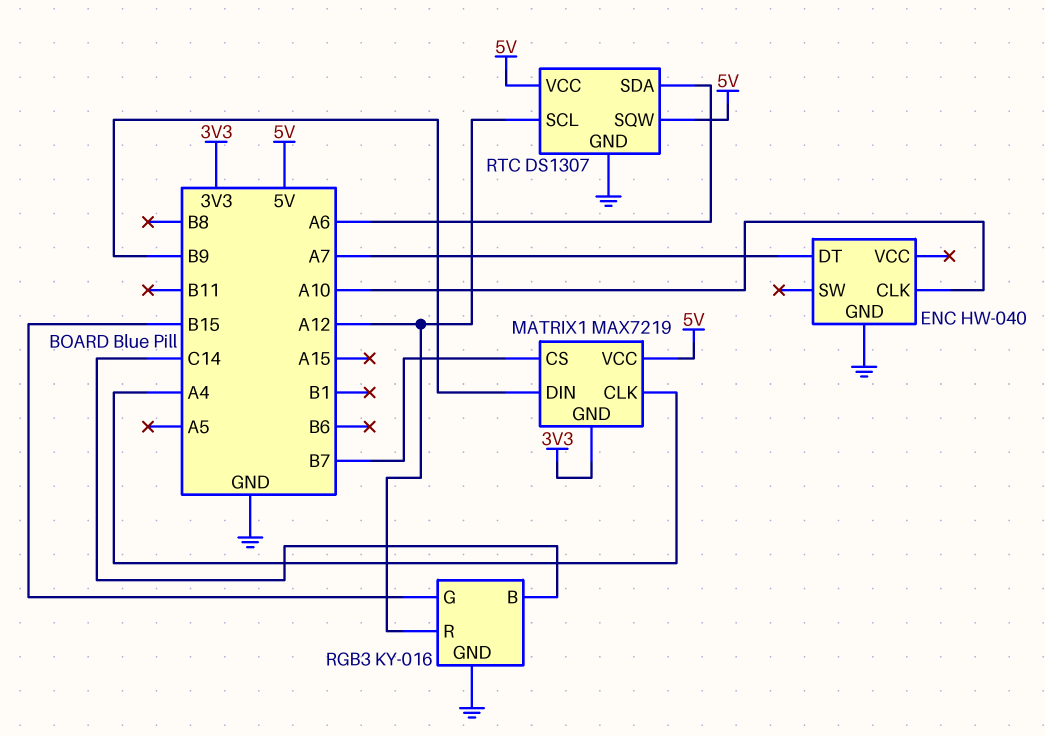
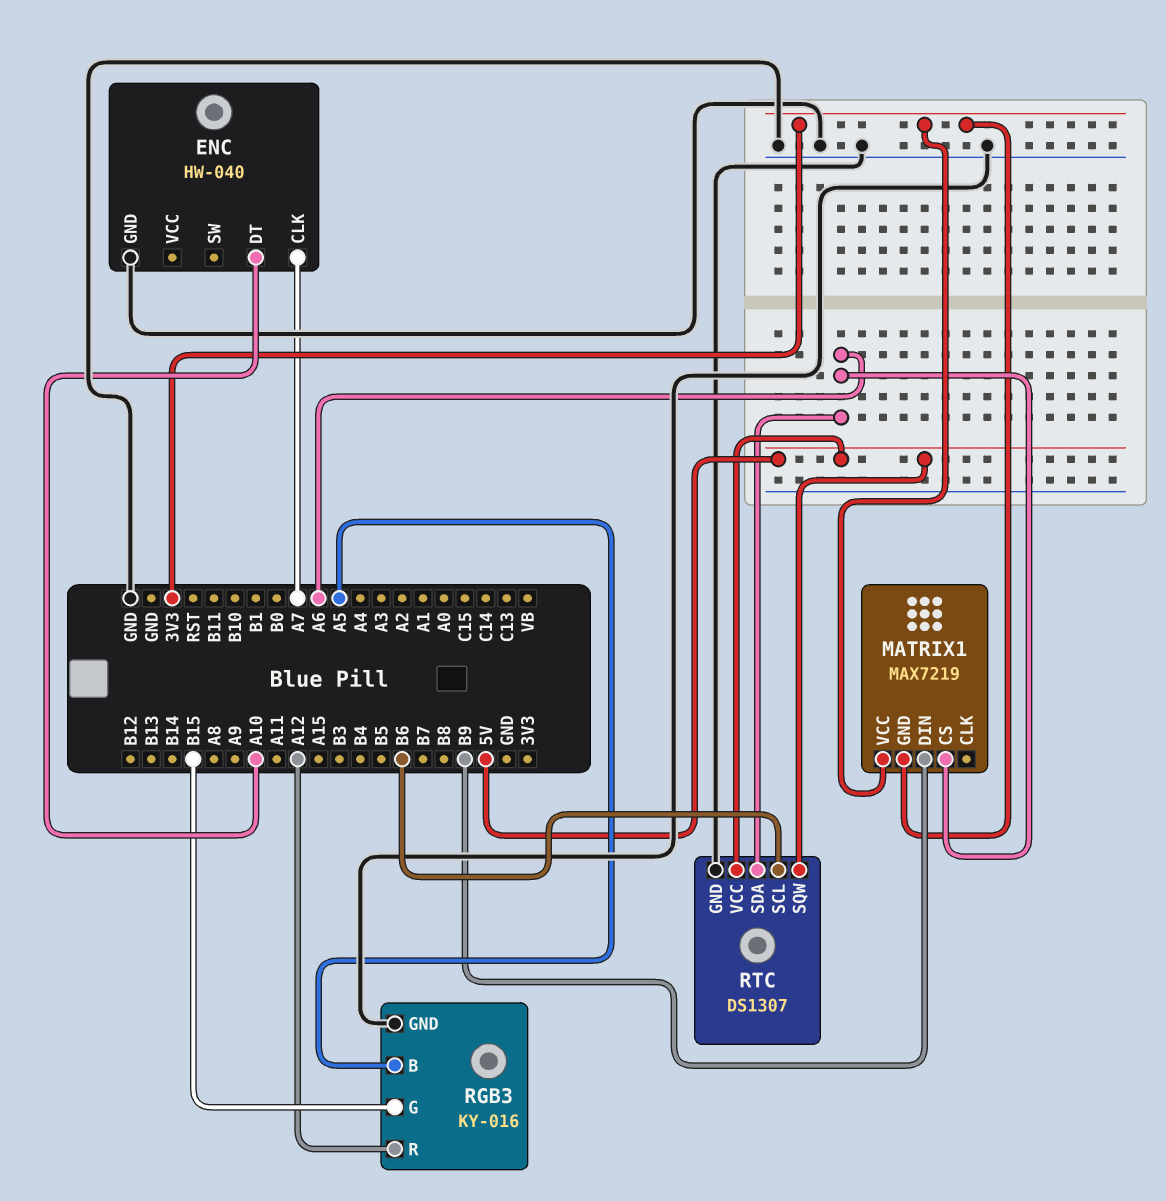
ENC pin CLK: A10 -> A7
ENC pin DT: A7 -> A10
MATRIX1 pin CLK: A4 -> none
MATRIX1 pin CS: B7 -> A6
MATRIX1 pin VCC: 5V -> 3V3
RGB3 pin B: C14 -> A5
RTC pin SCL: A12 -> B6

